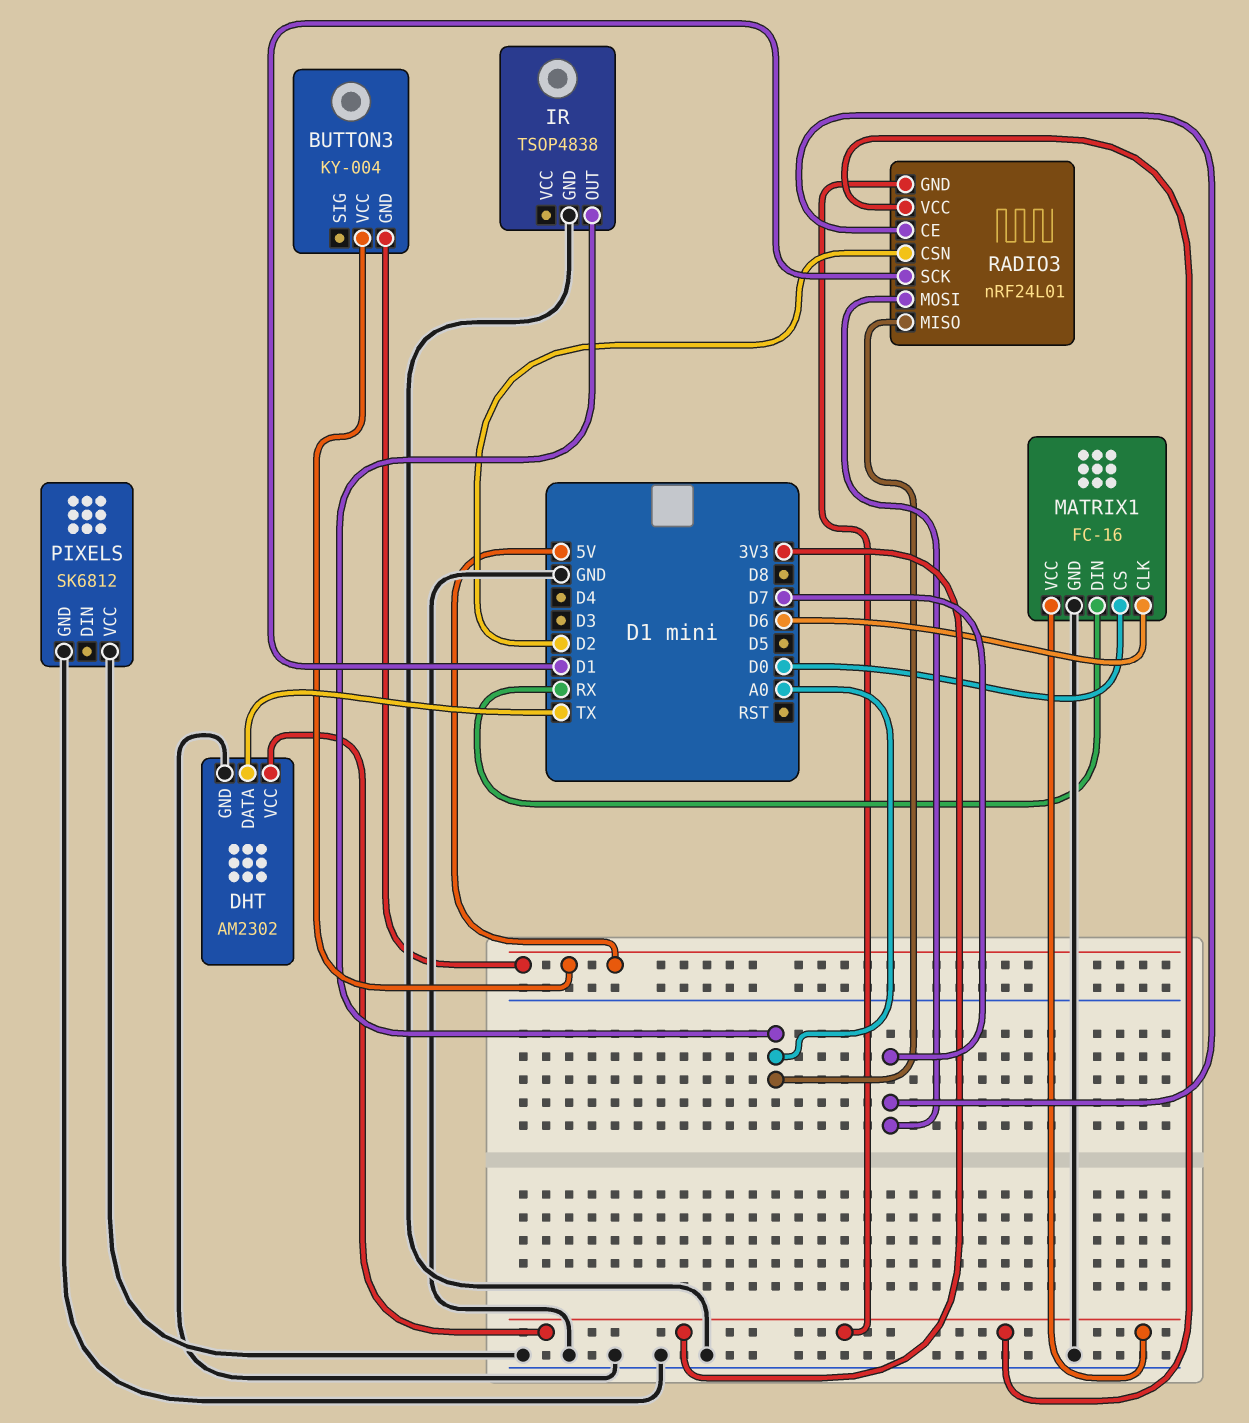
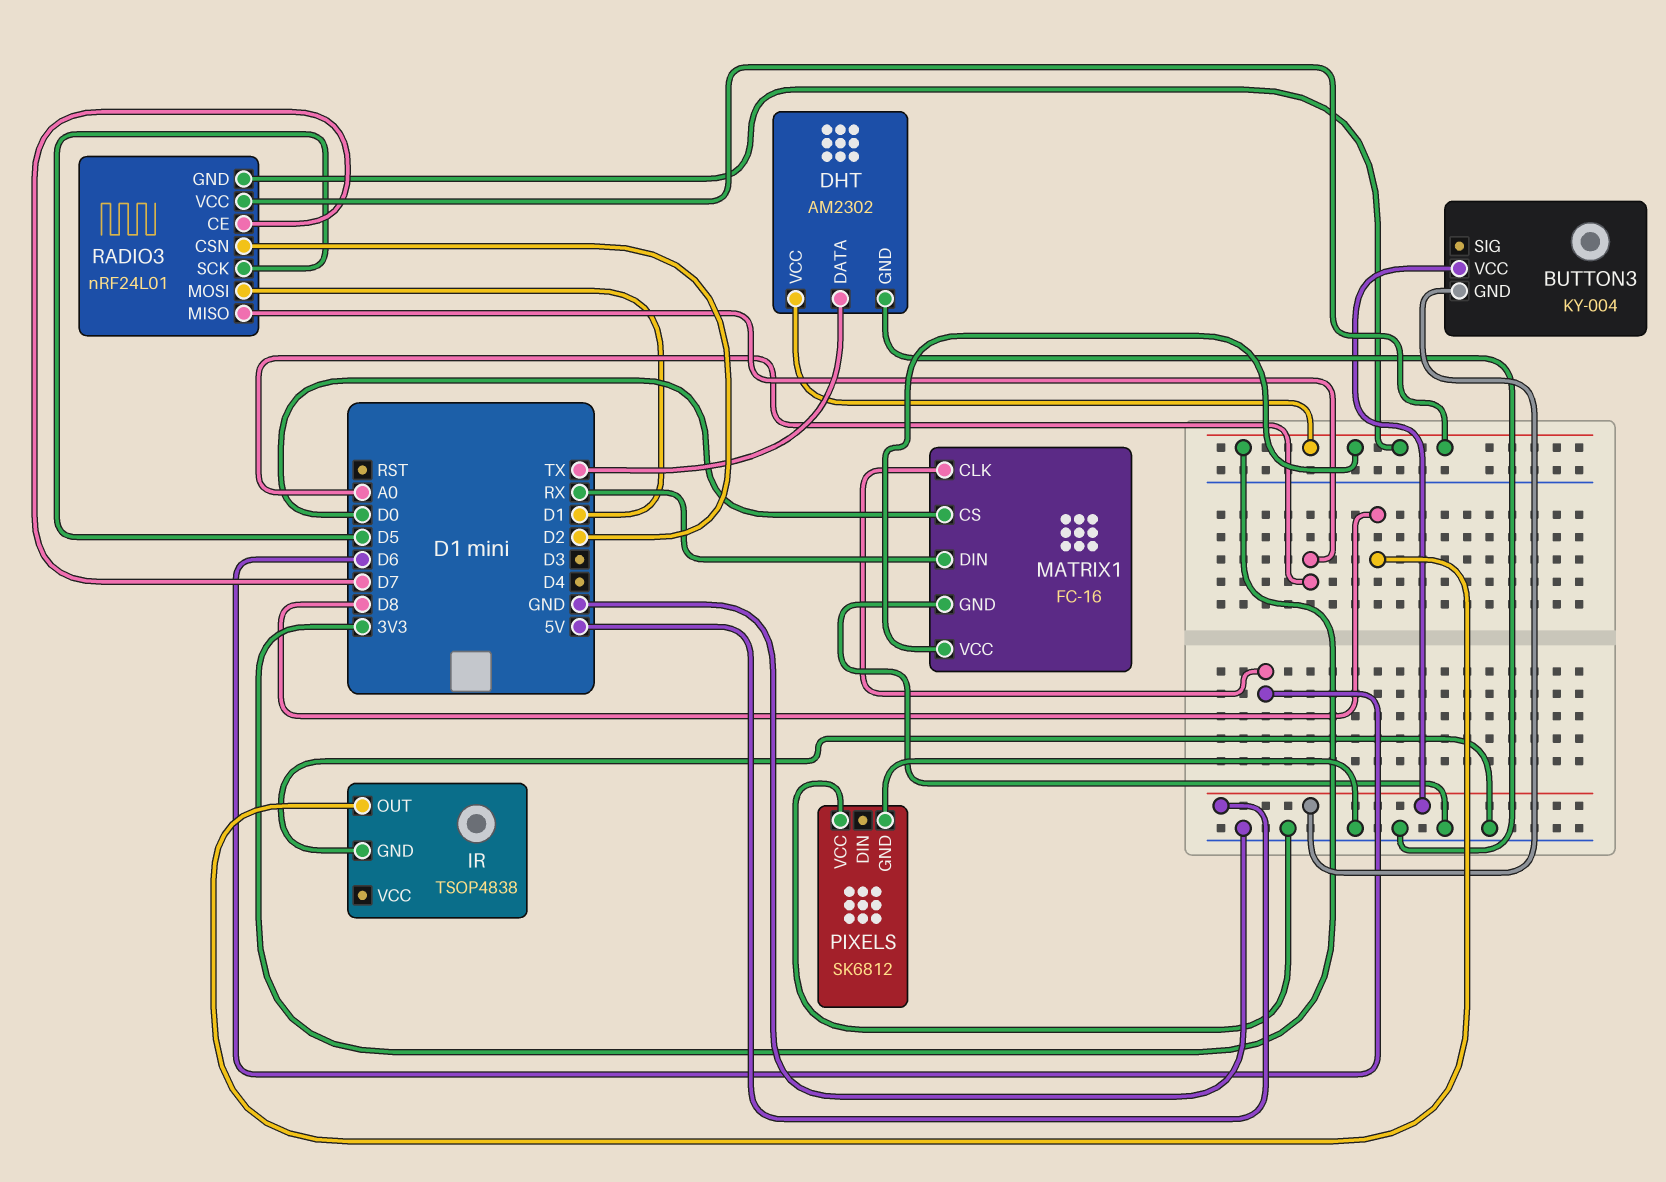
IR pin OUT: A0 -> D8
RADIO3 pin MOSI: D7 -> D1
RADIO3 pin SCK: D1 -> D5

